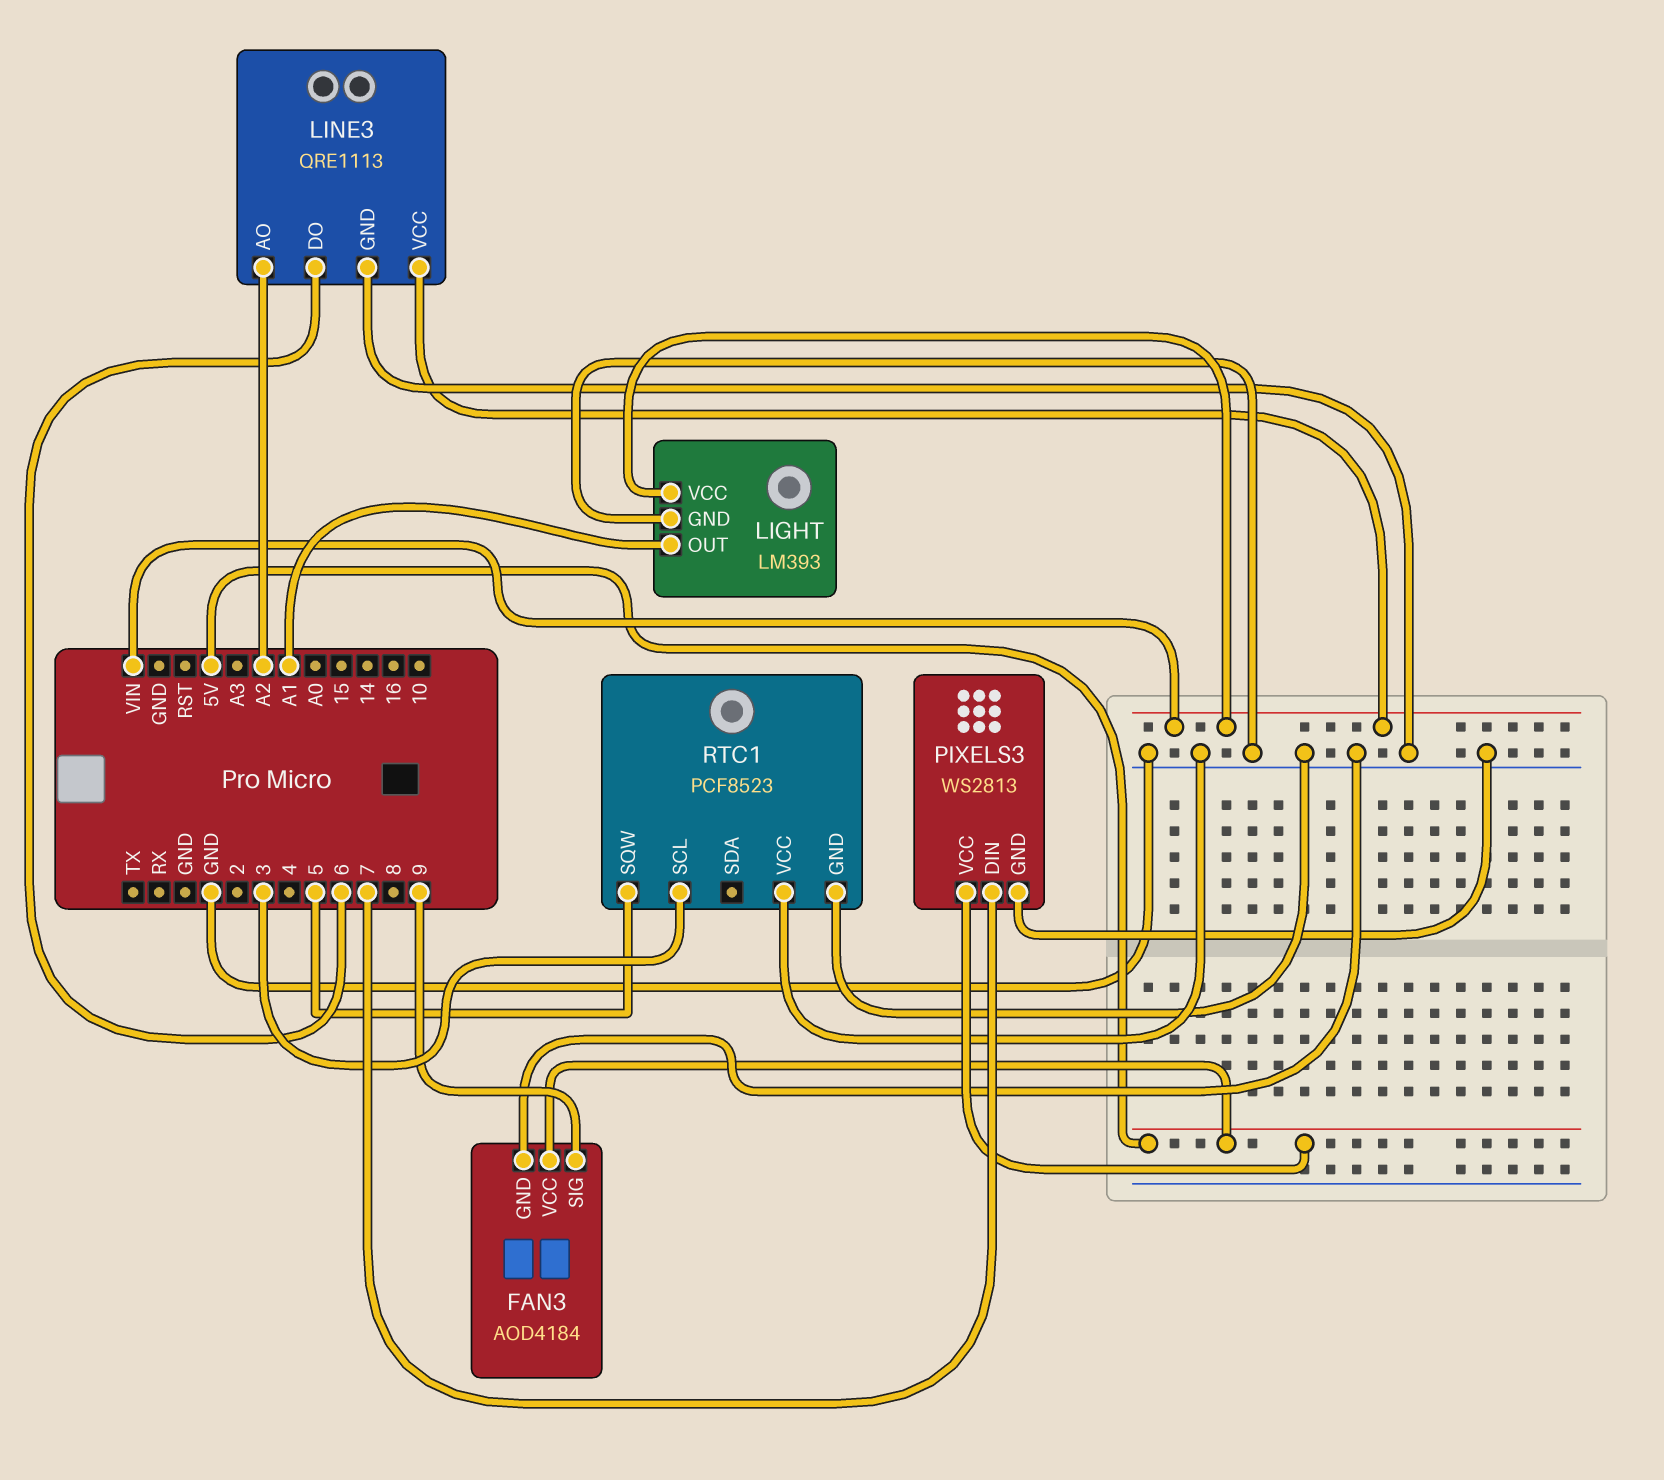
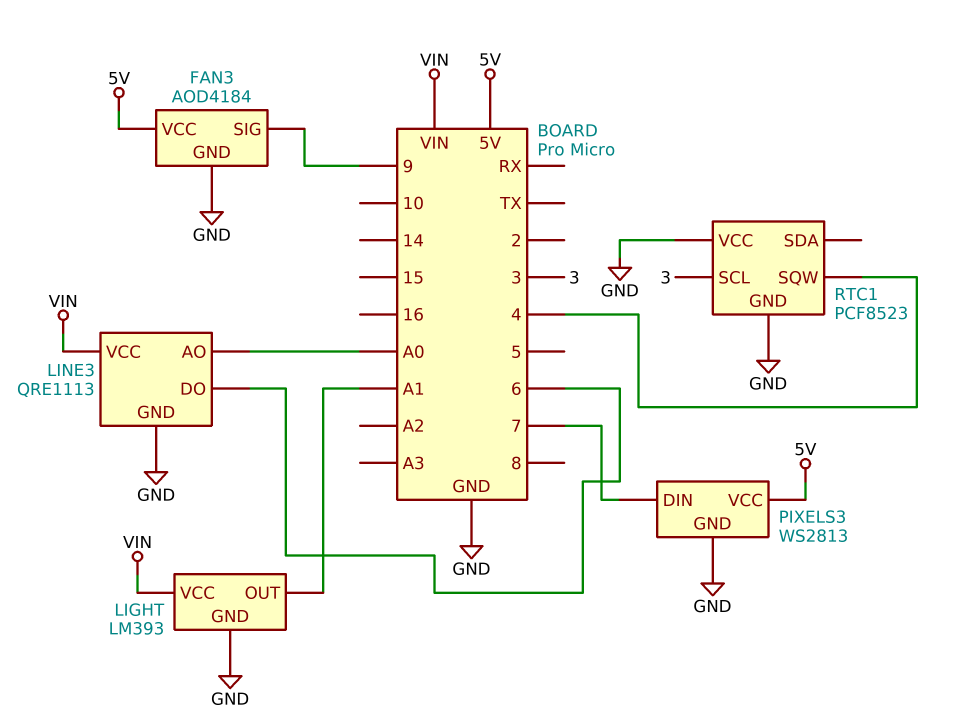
LINE3 pin AO: A2 -> A0
RTC1 pin SQW: 5 -> 4

